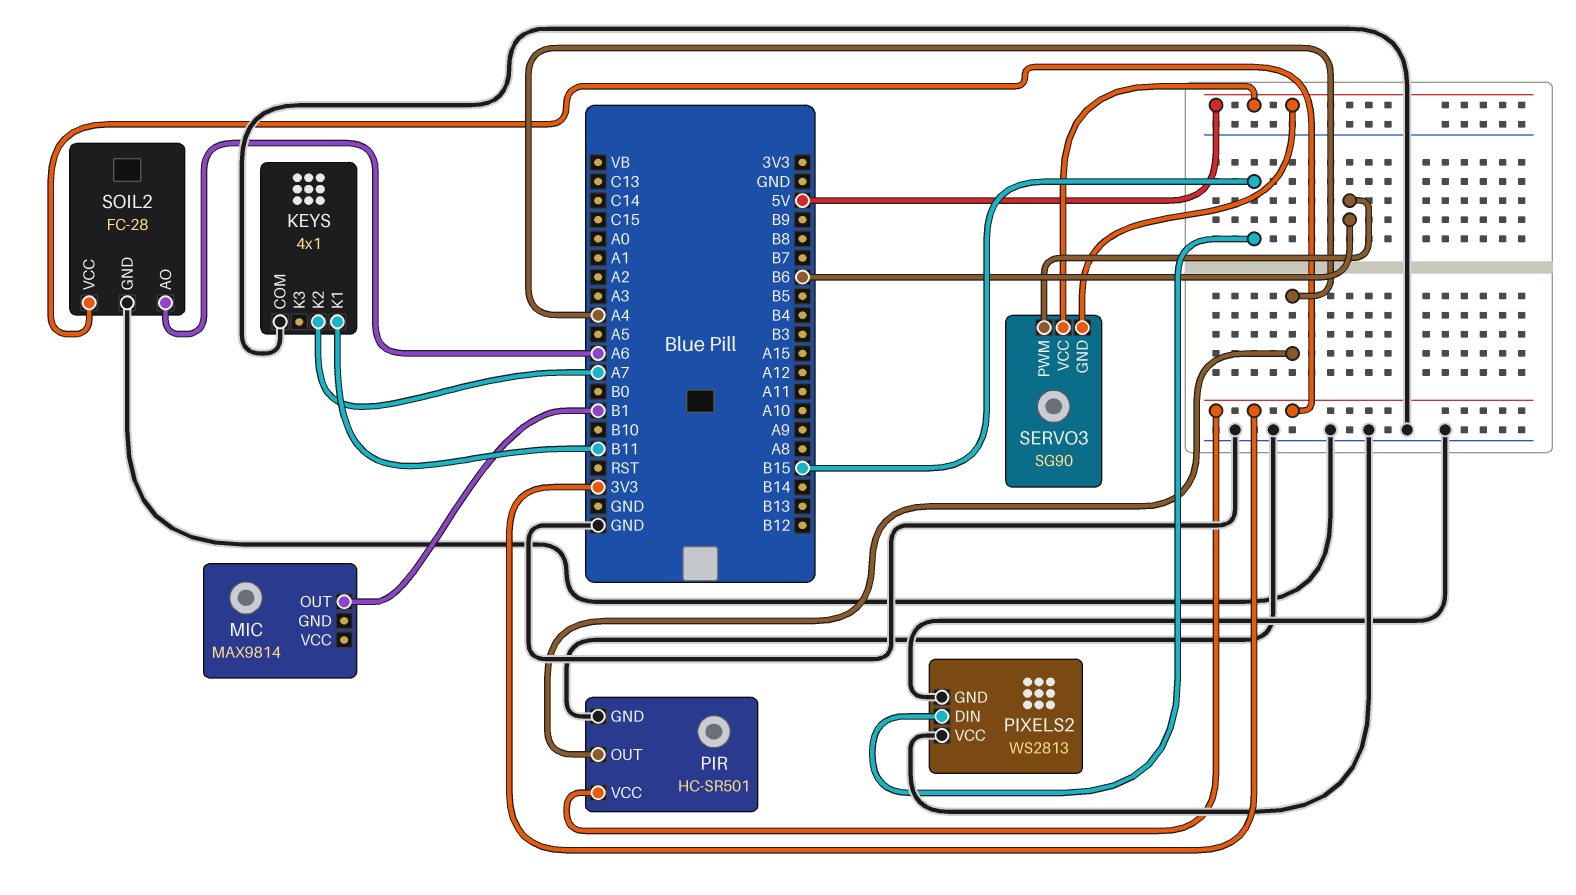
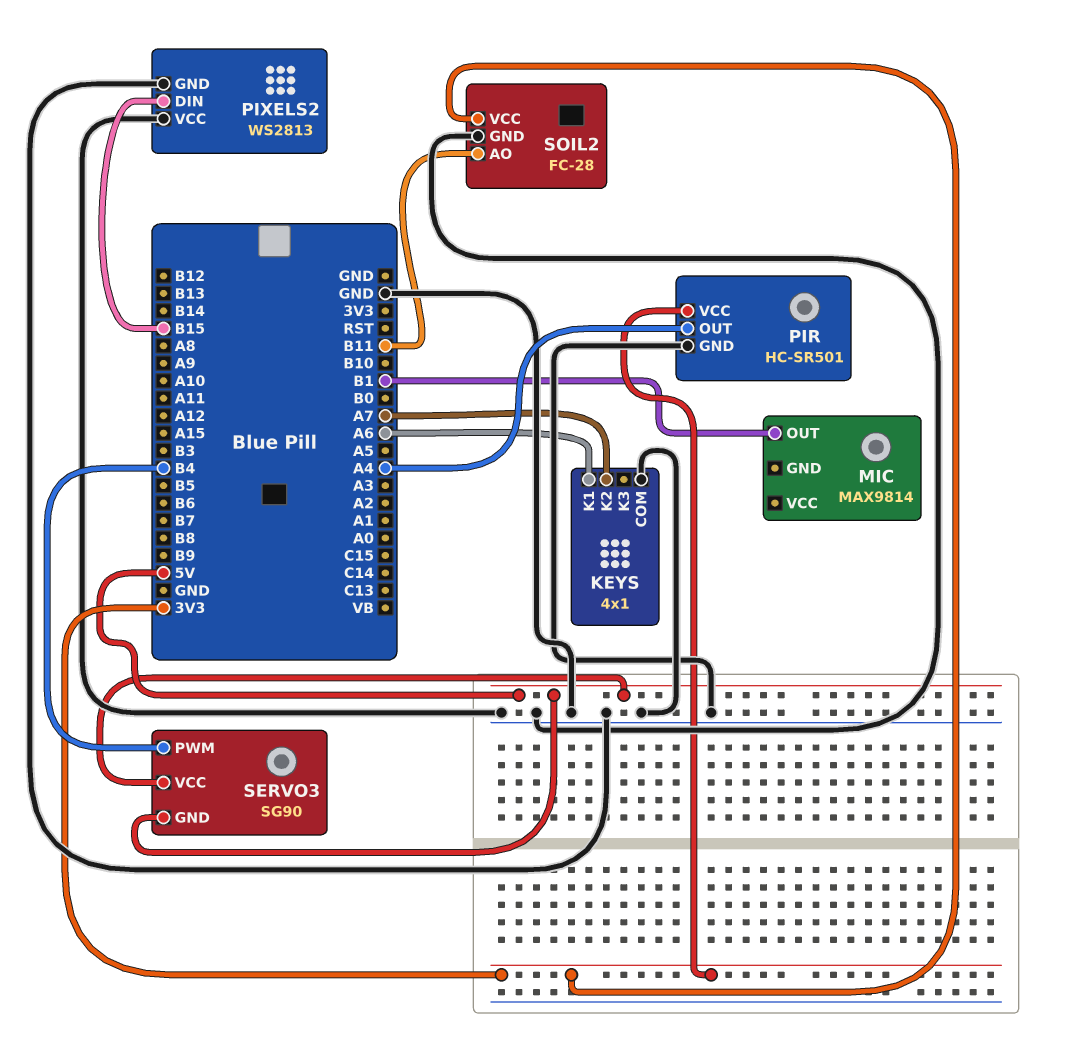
KEYS pin K1: B11 -> A6
SERVO3 pin PWM: B6 -> B4
SOIL2 pin AO: A6 -> B11

